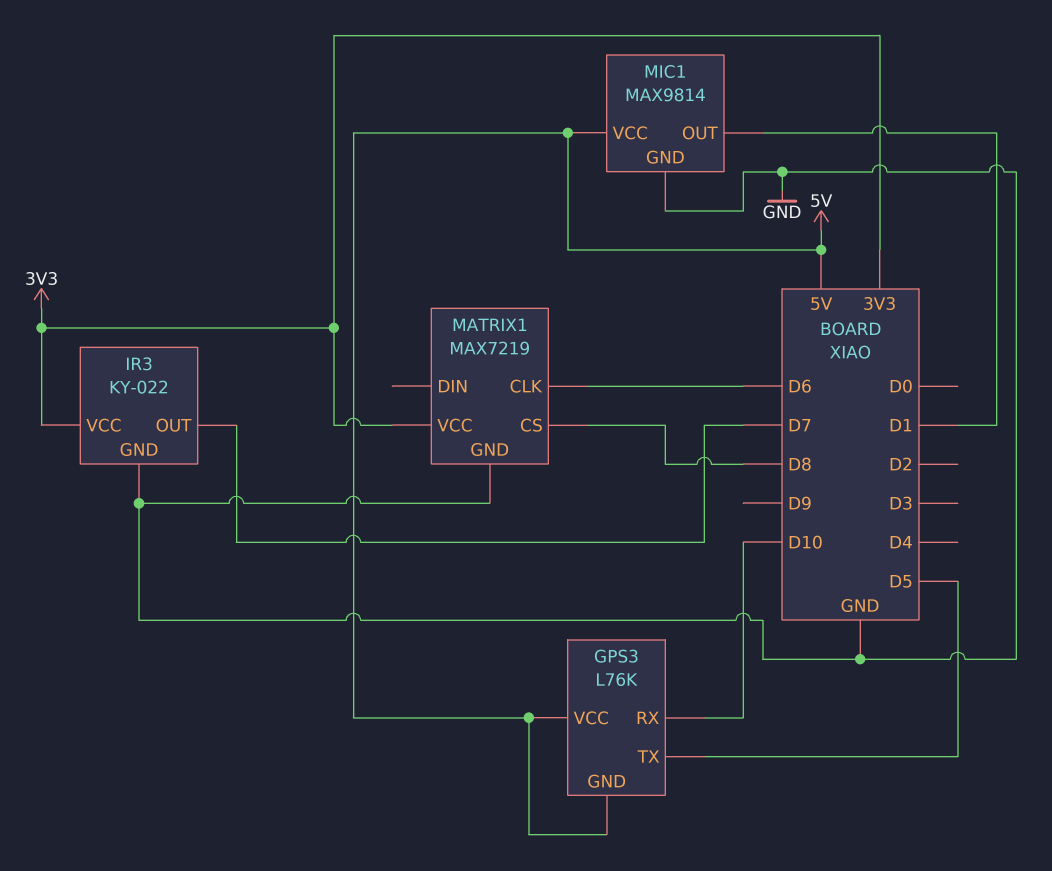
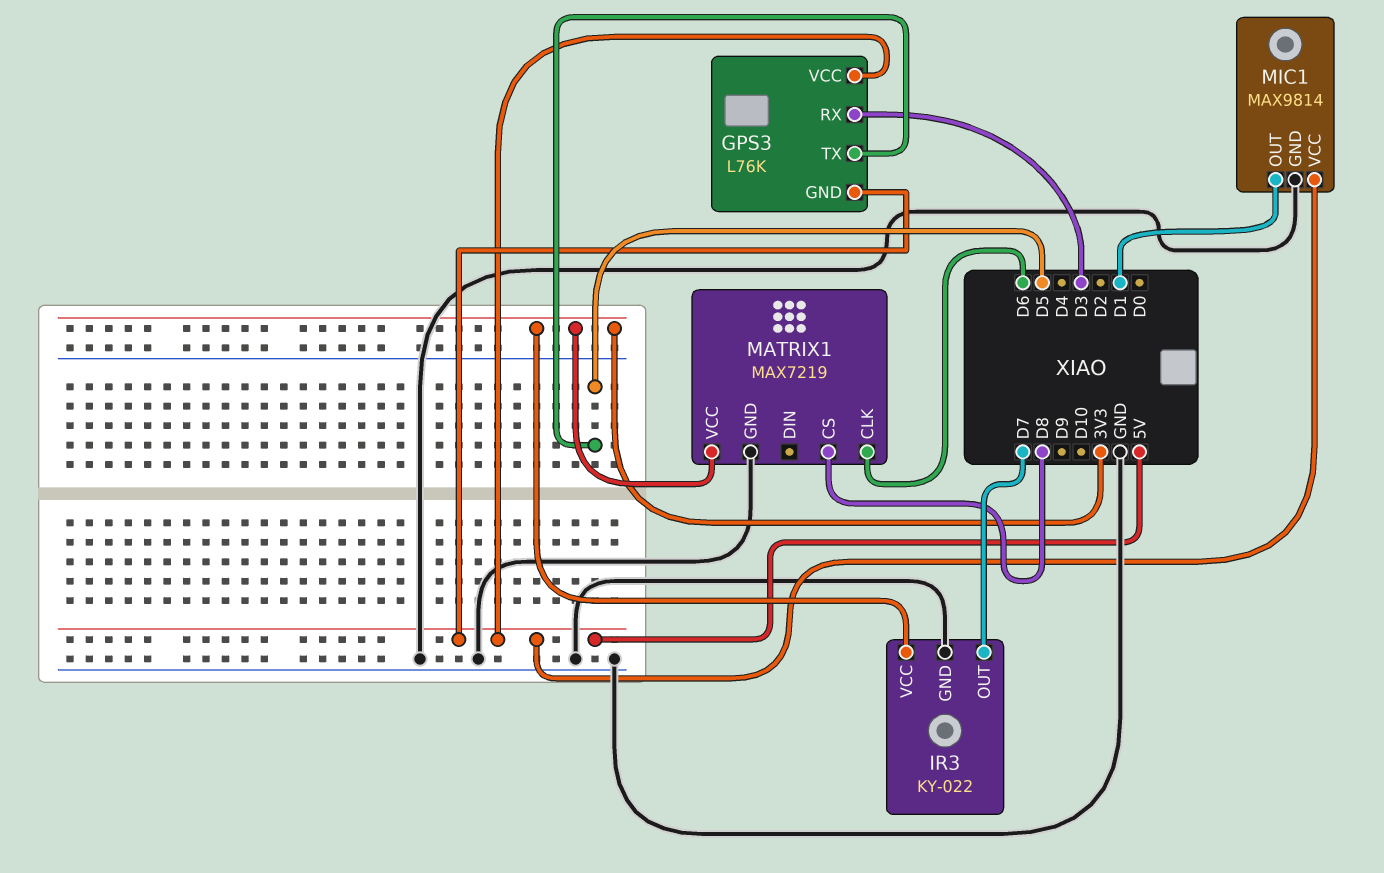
GPS3 pin RX: D10 -> D3

